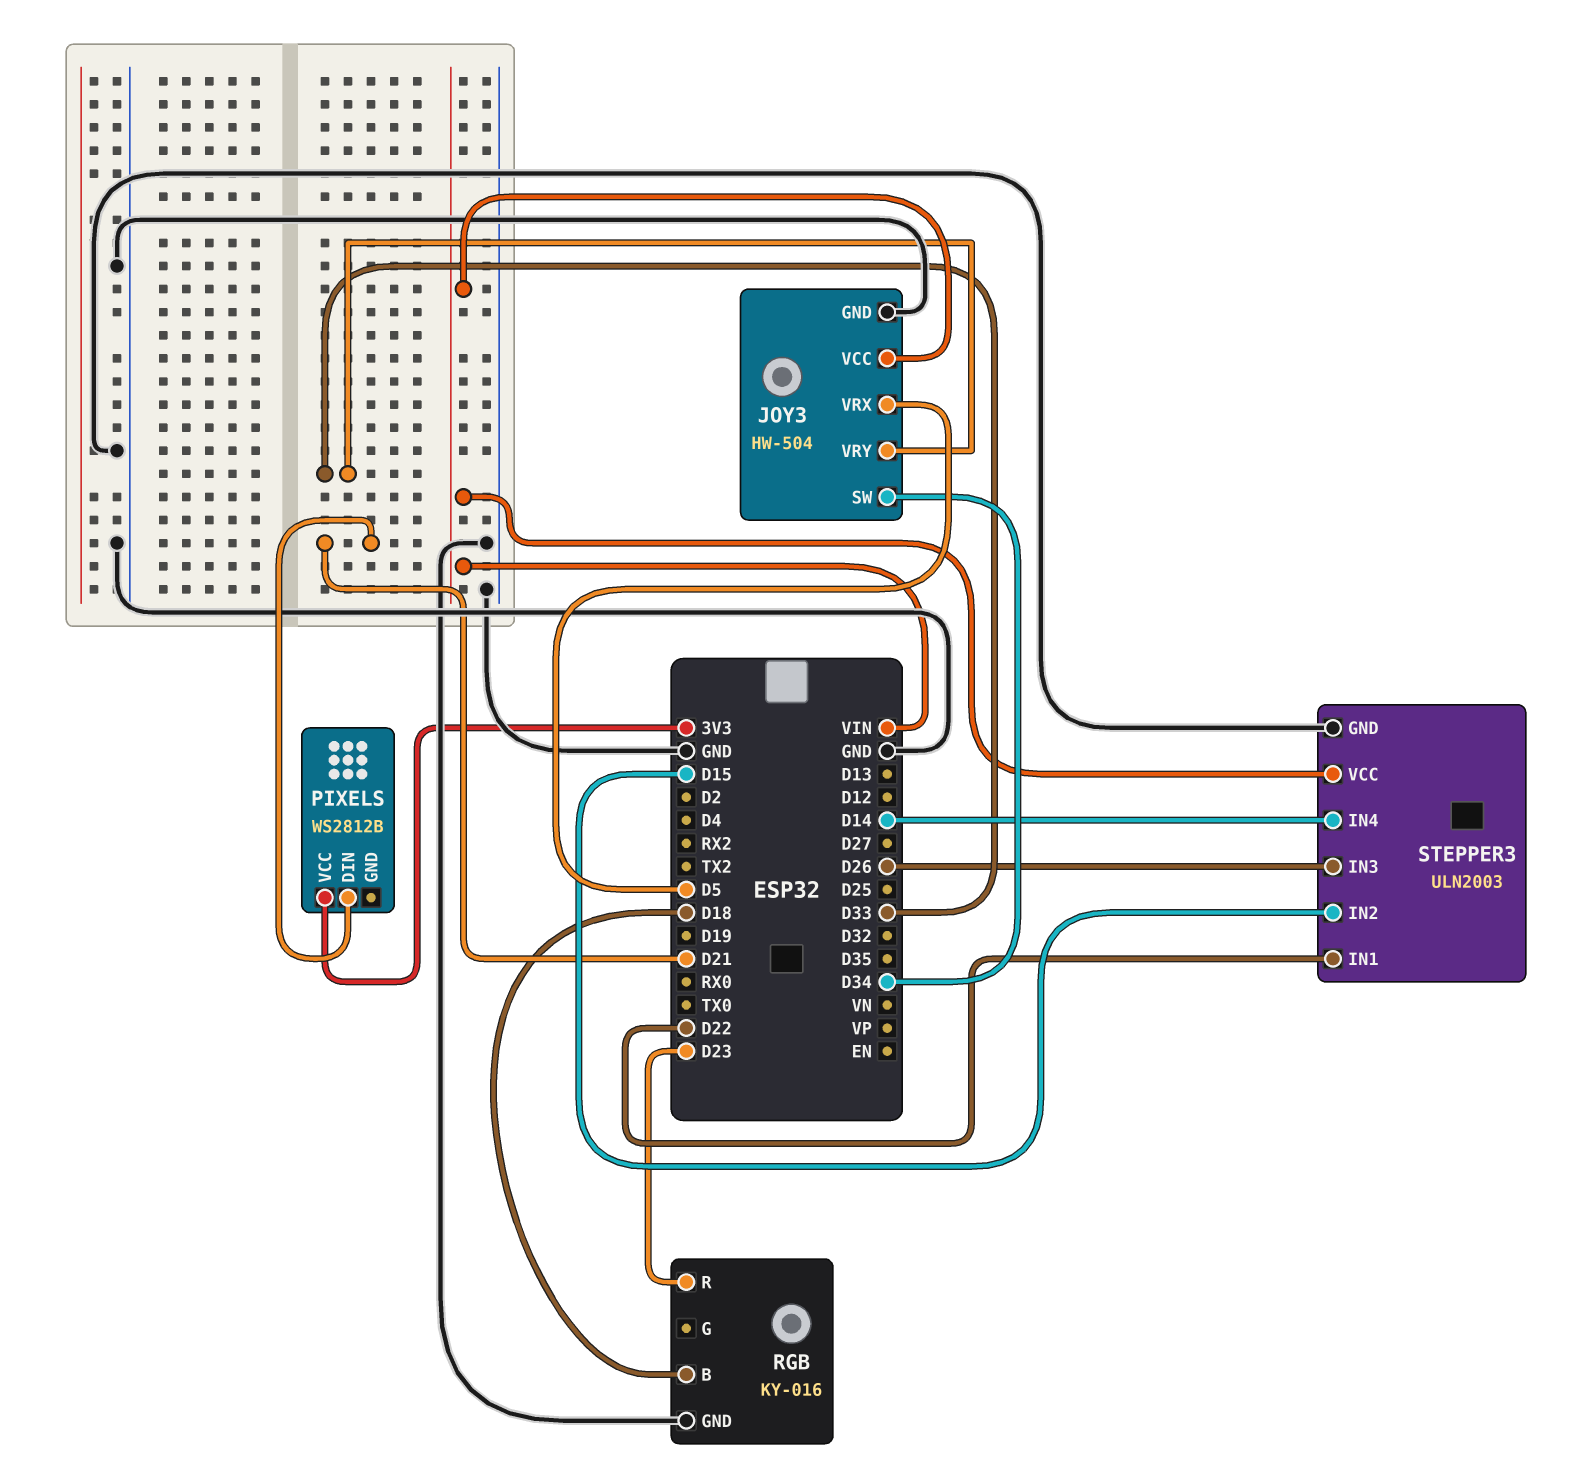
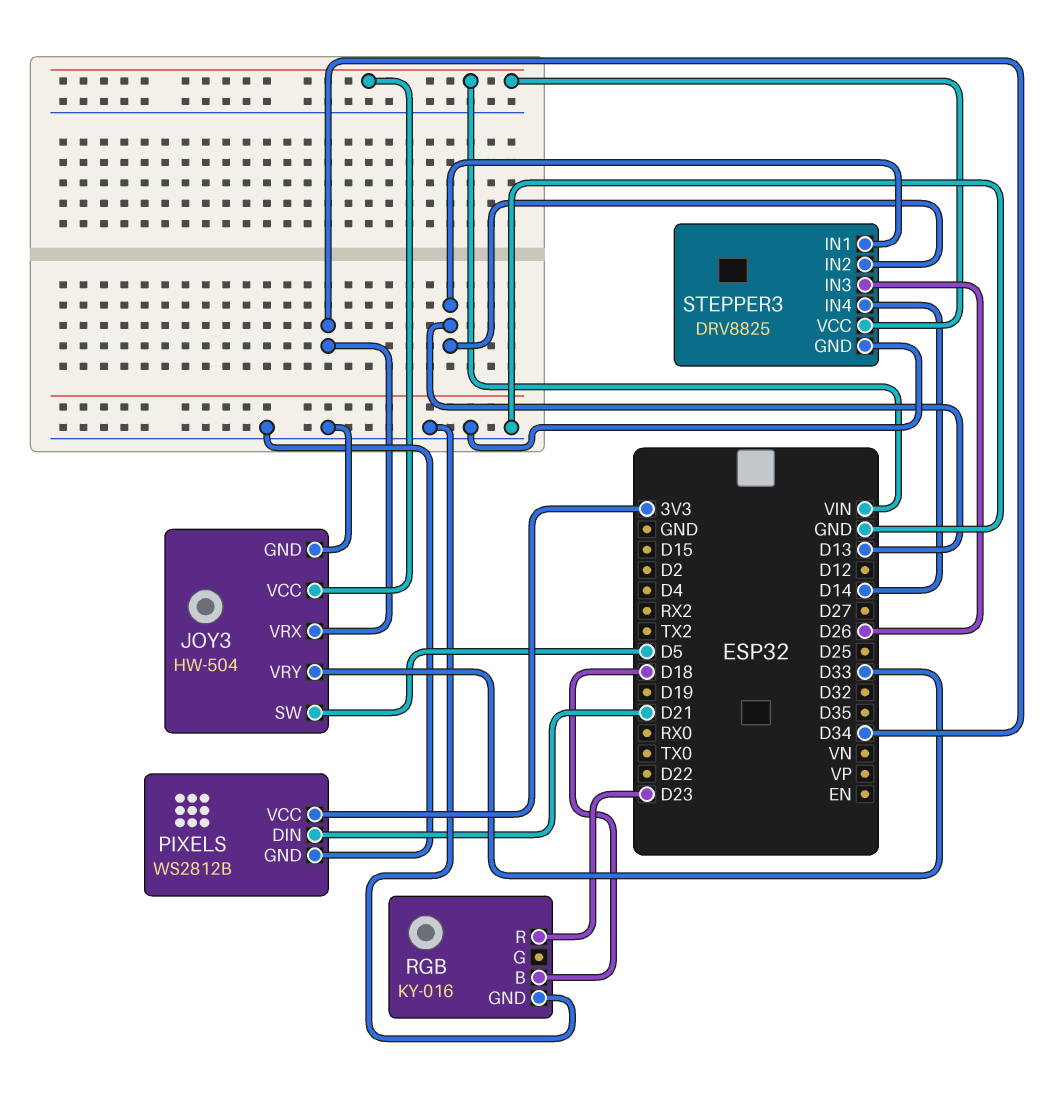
JOY3 pin SW: D34 -> D5
JOY3 pin VRX: D5 -> D34
PIXELS pin GND: none -> GND
STEPPER3: ULN2003 -> DRV8825
STEPPER3 pin IN1: D22 -> D13
STEPPER3 pin IN2: D15 -> D13

